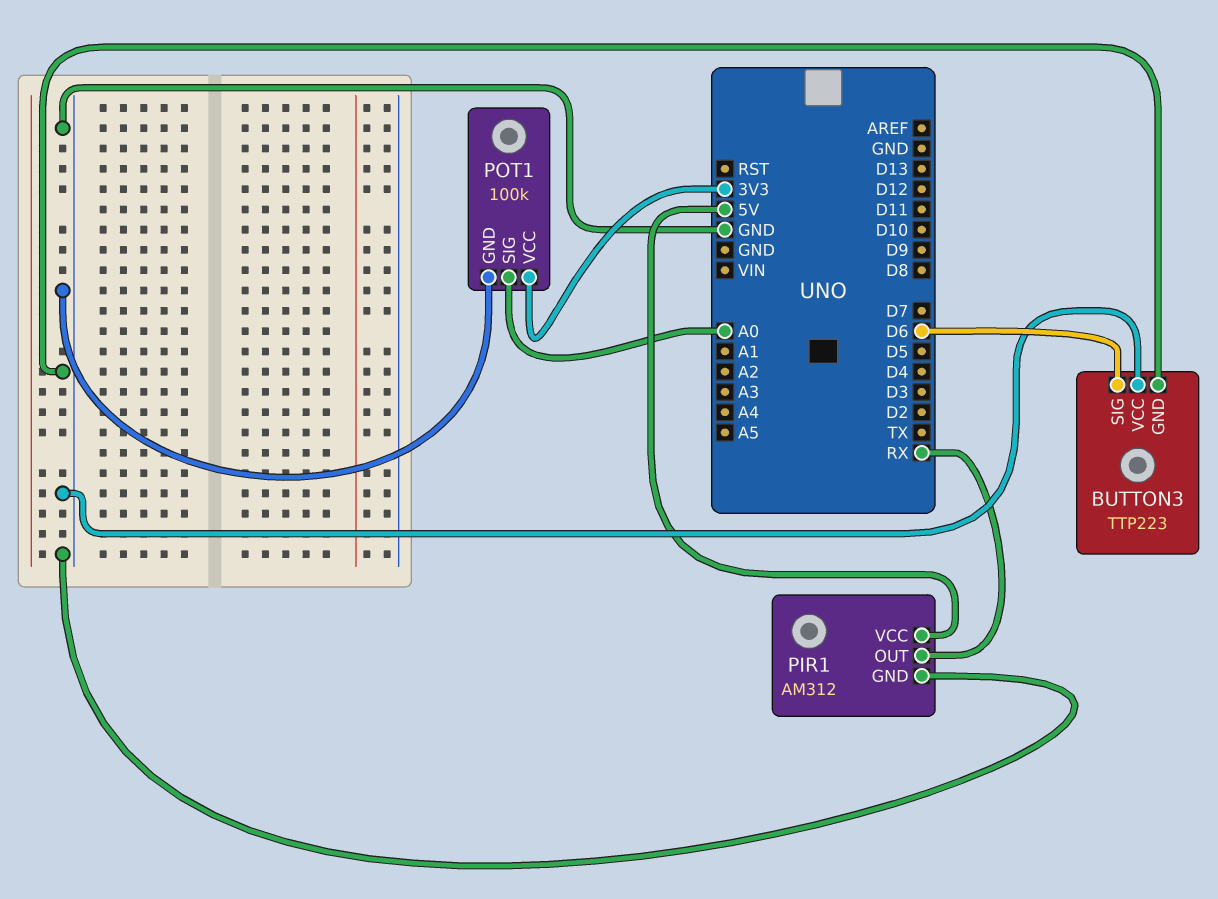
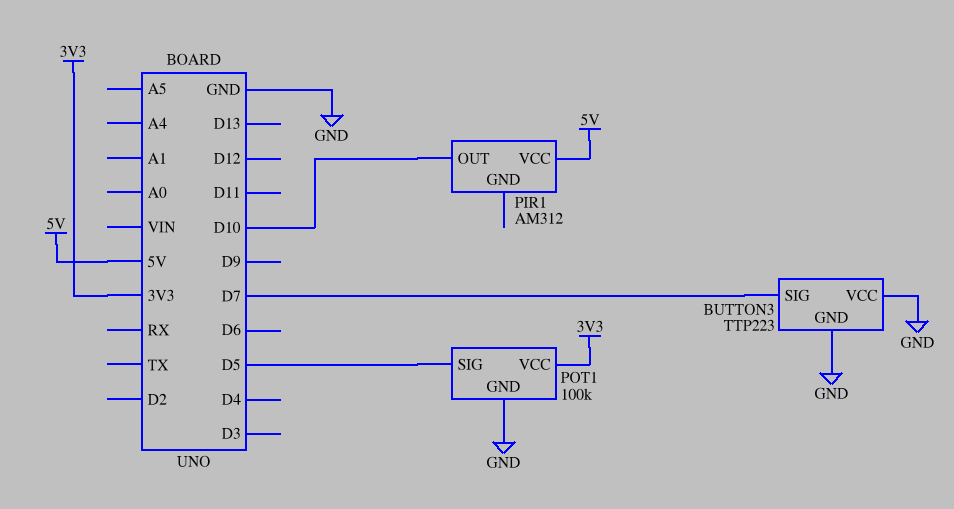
BUTTON3 pin SIG: D6 -> D7
PIR1 pin GND: GND -> none
PIR1 pin OUT: RX -> D10
POT1 pin SIG: A0 -> D5

